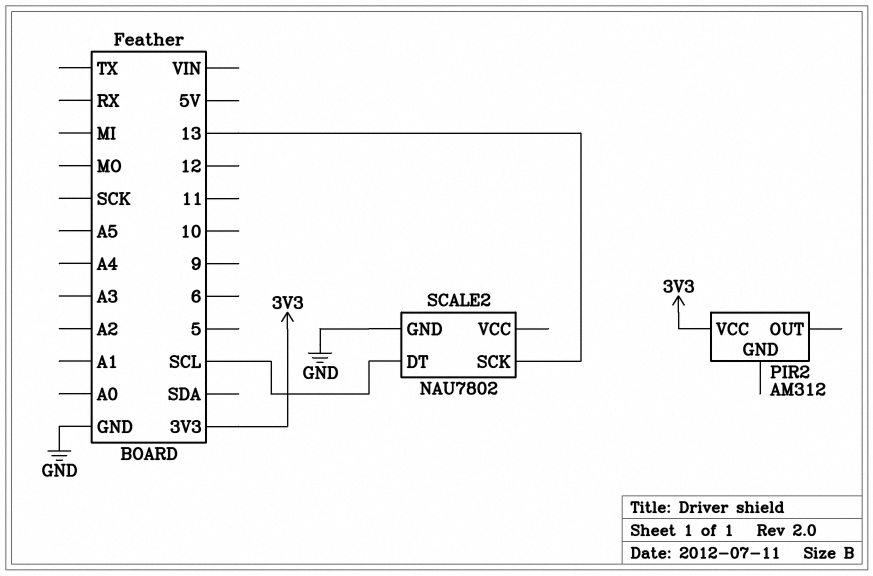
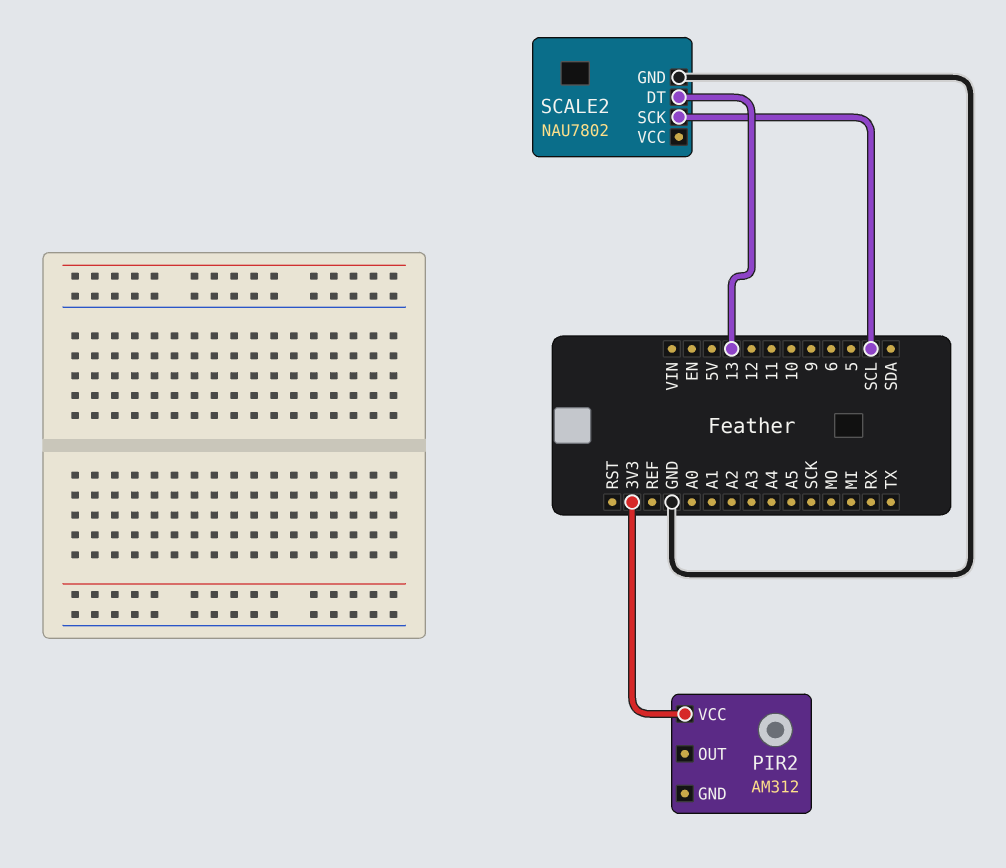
SCALE2 pin DT: SCL -> 13
SCALE2 pin SCK: 13 -> SCL

